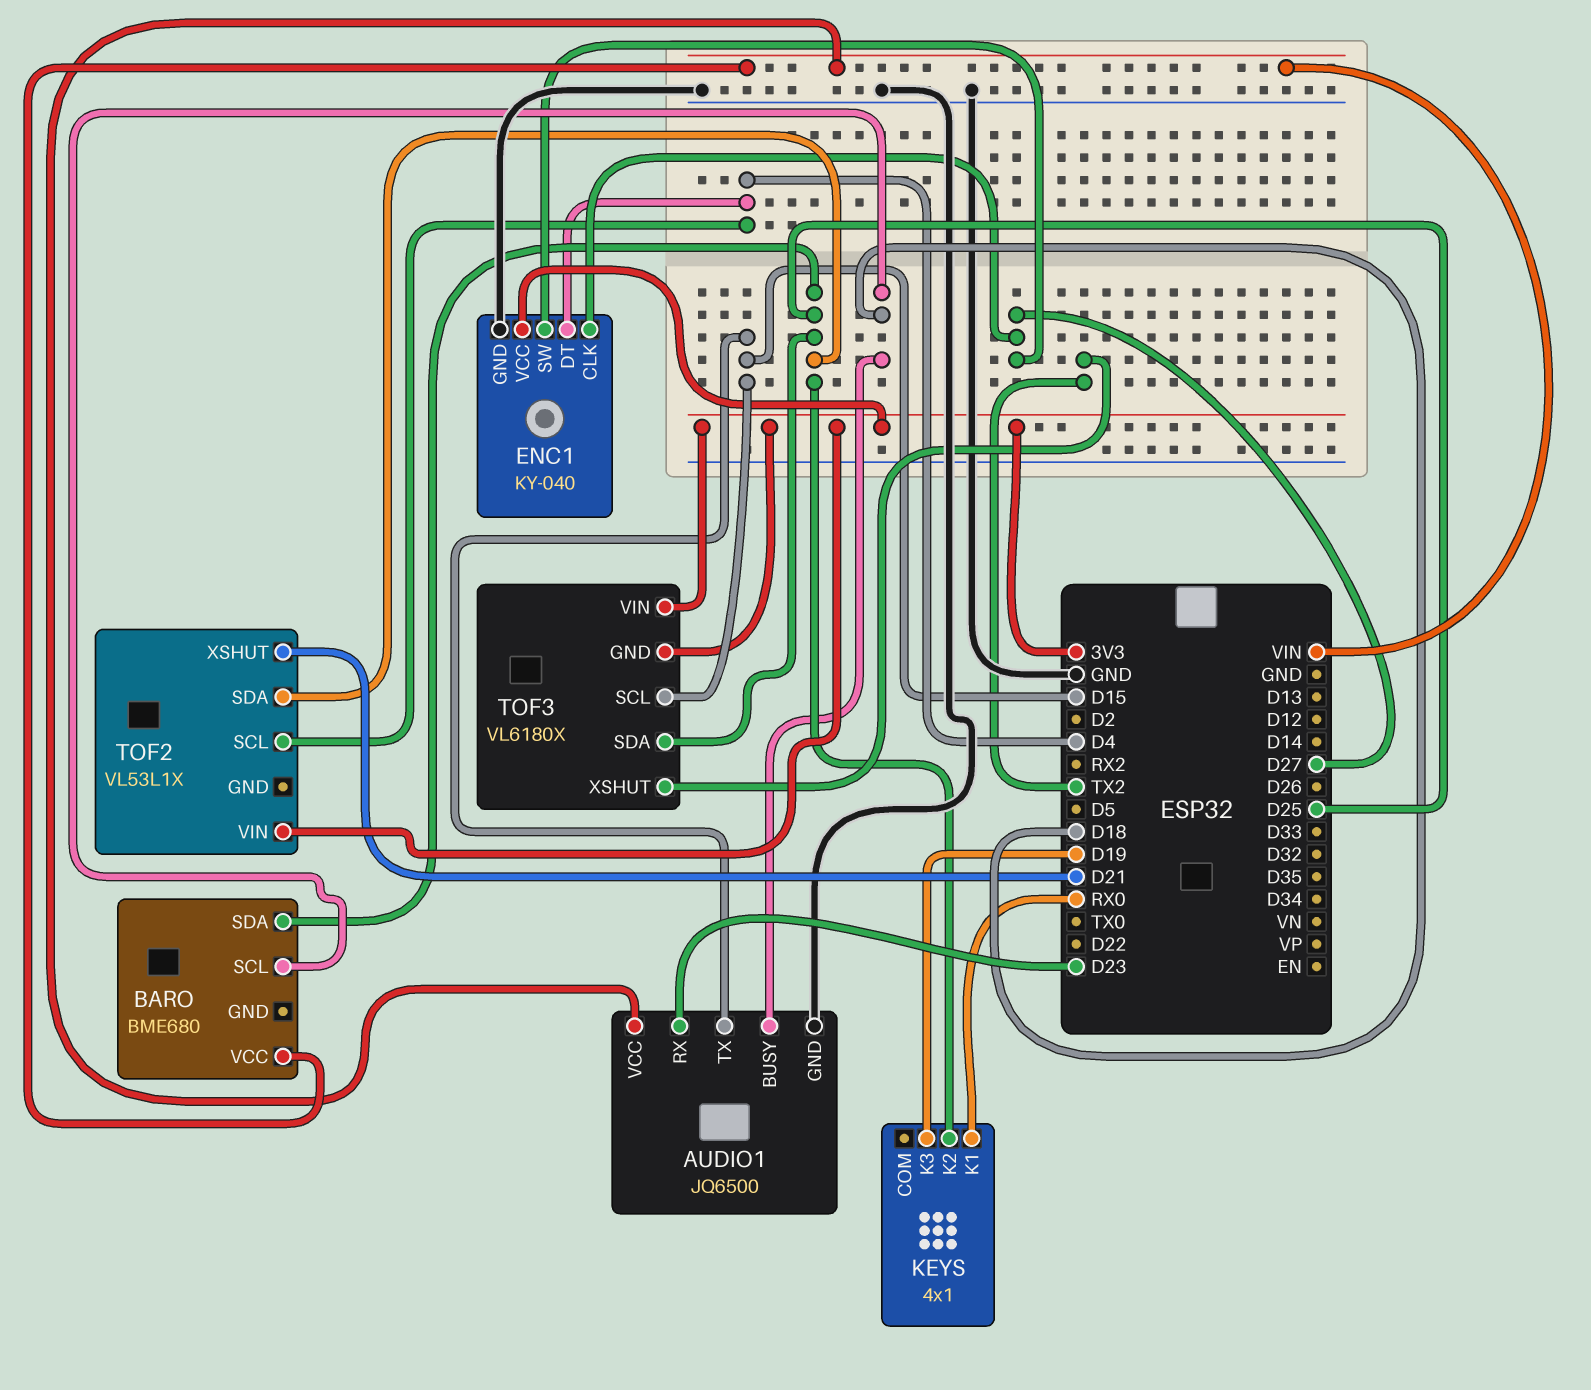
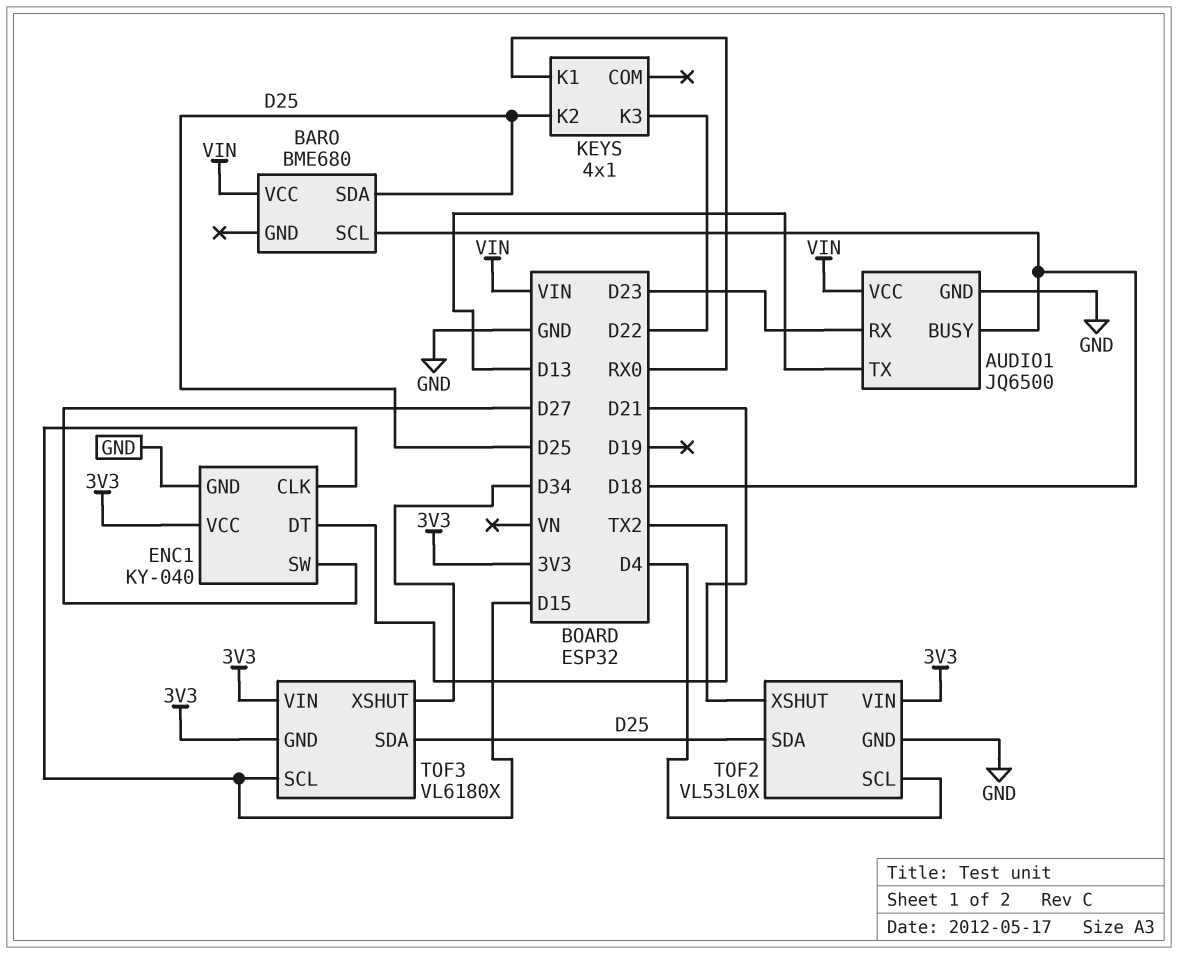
AUDIO1 pin TX: D15 -> D13
ENC1 pin CLK: D27 -> D15
ENC1 pin DT: D4 -> TX2
KEYS pin K3: D19 -> D22
TOF2: VL53L1X -> VL53L0X
TOF2 pin GND: none -> GND
TOF3 pin XSHUT: TX2 -> D34

